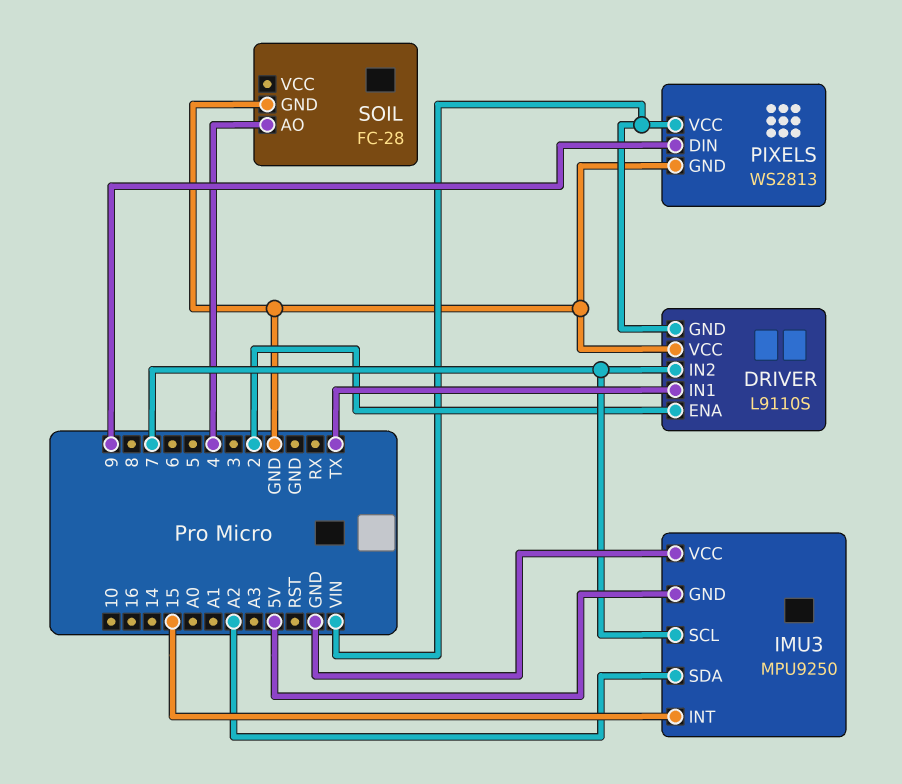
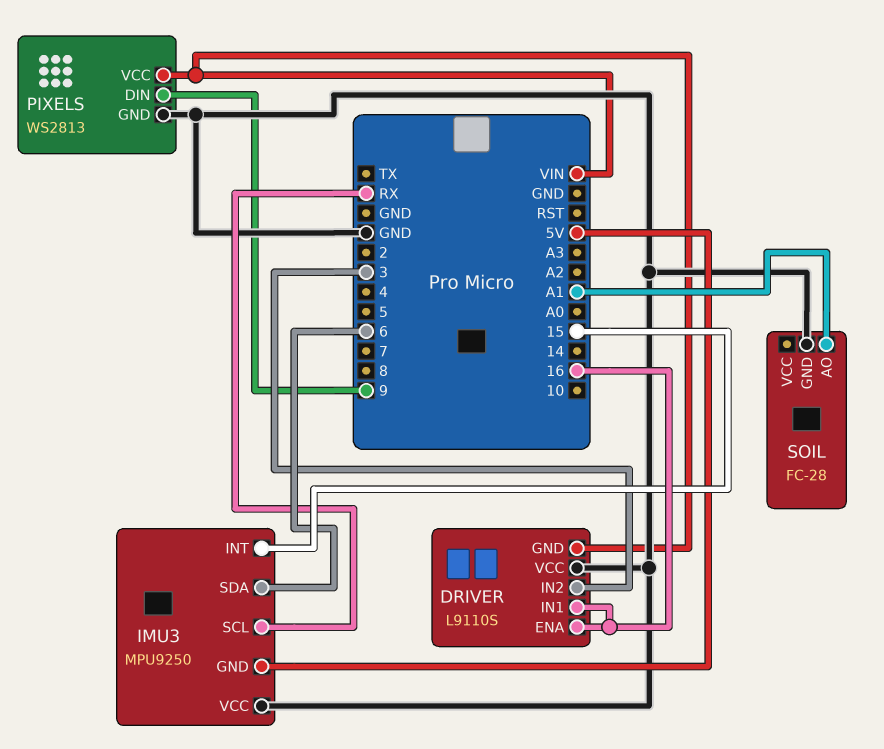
DRIVER pin ENA: 2 -> 16
DRIVER pin IN1: TX -> 16
DRIVER pin IN2: 7 -> 3
IMU3 pin SCL: 7 -> RX
IMU3 pin SDA: A2 -> 6
SOIL pin AO: 4 -> A1

